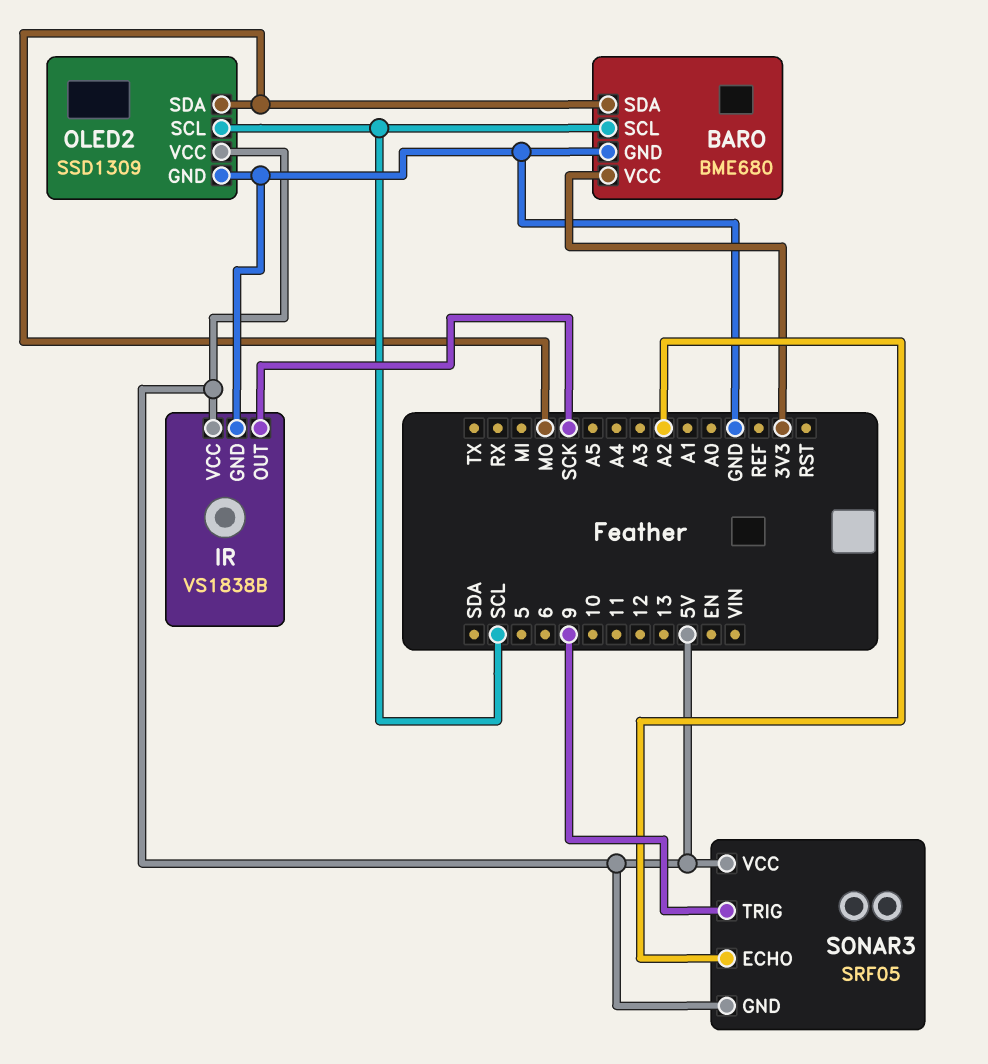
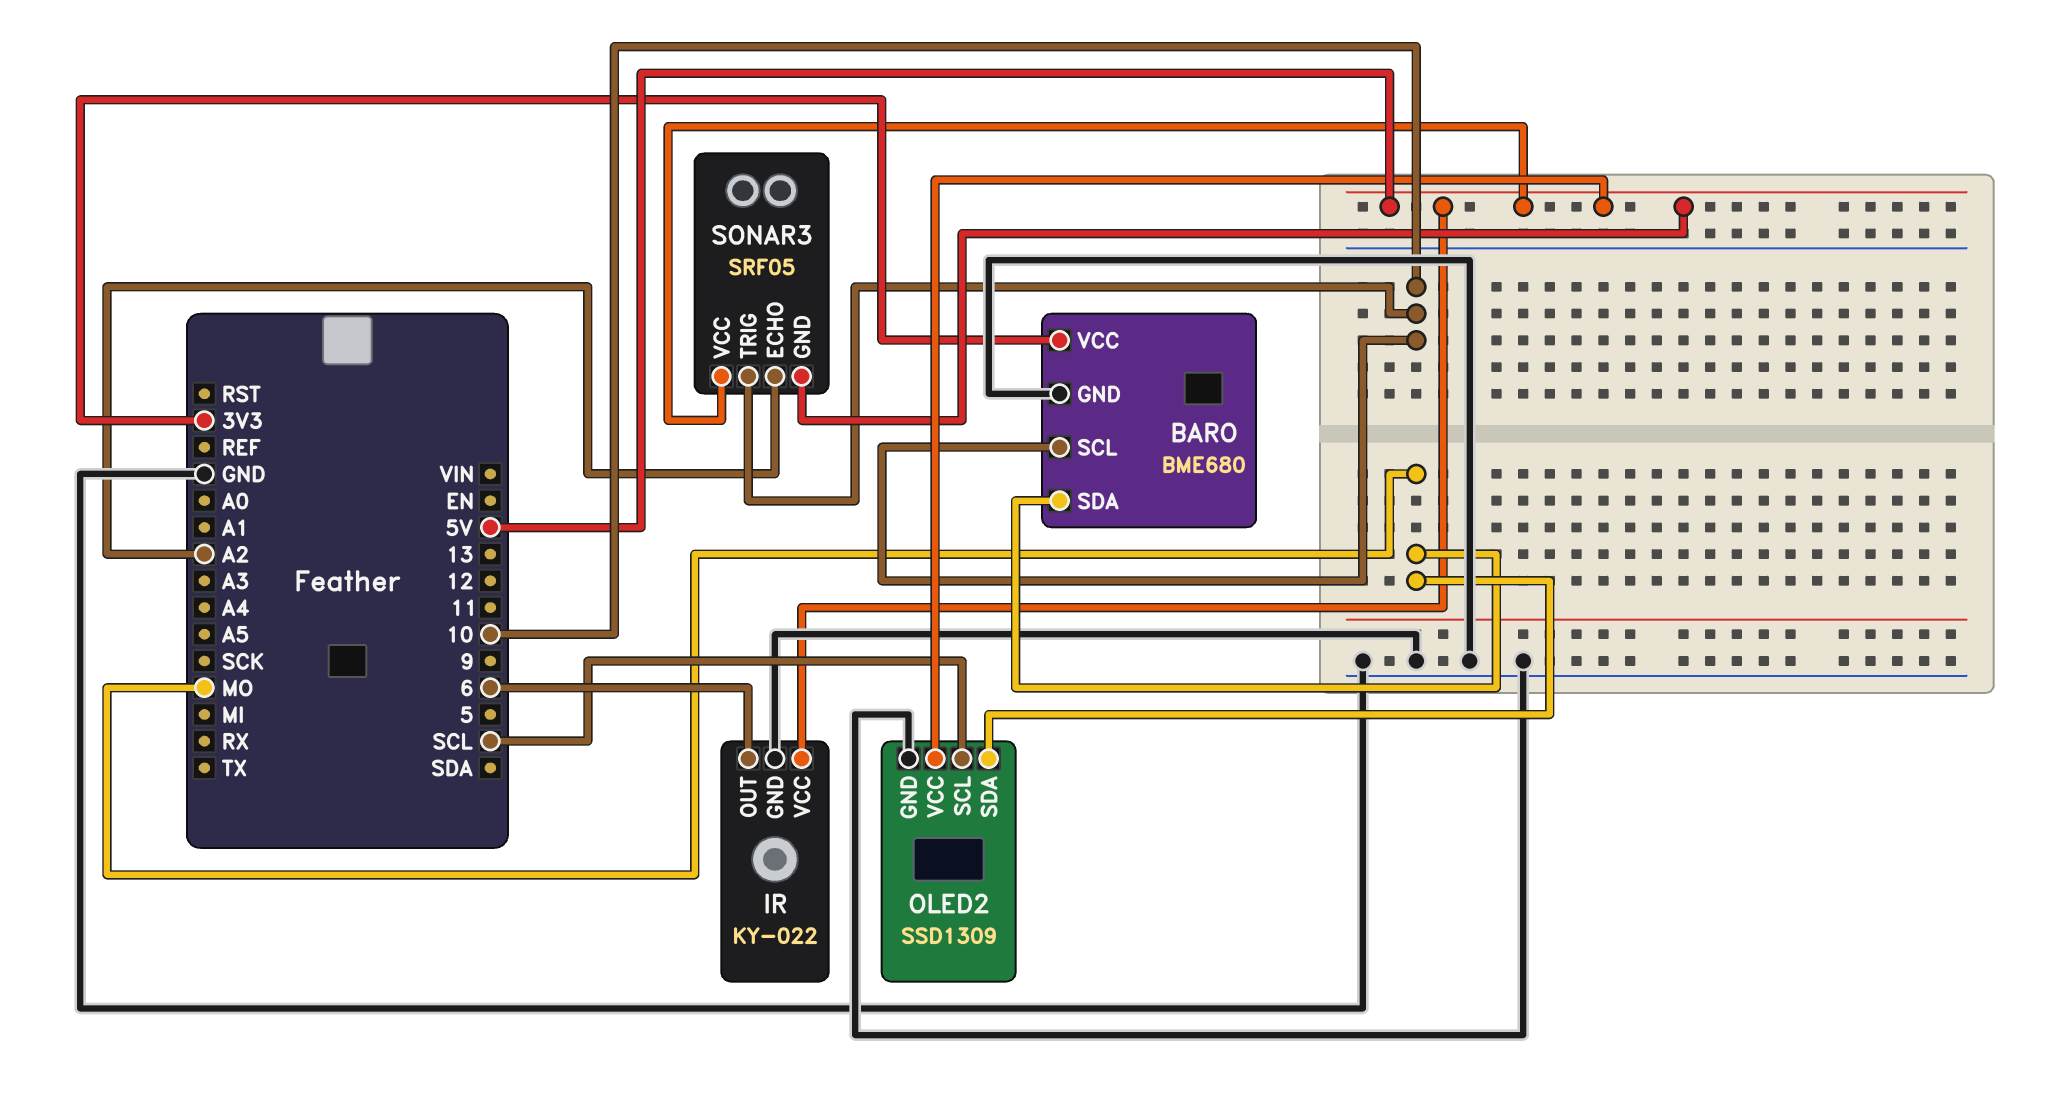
BARO pin SCL: SCL -> 10
IR: VS1838B -> KY-022
IR pin OUT: SCK -> 6
SONAR3 pin TRIG: 9 -> 10

